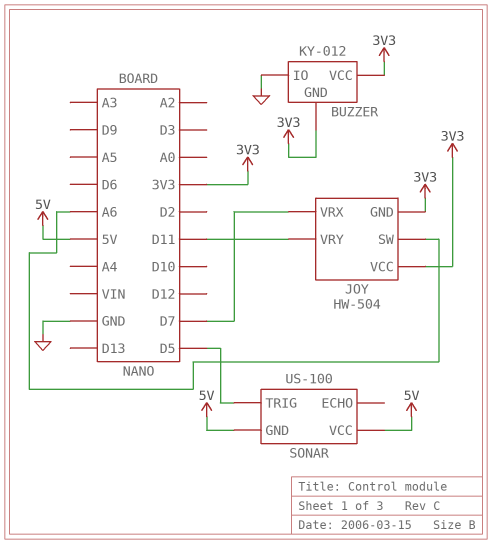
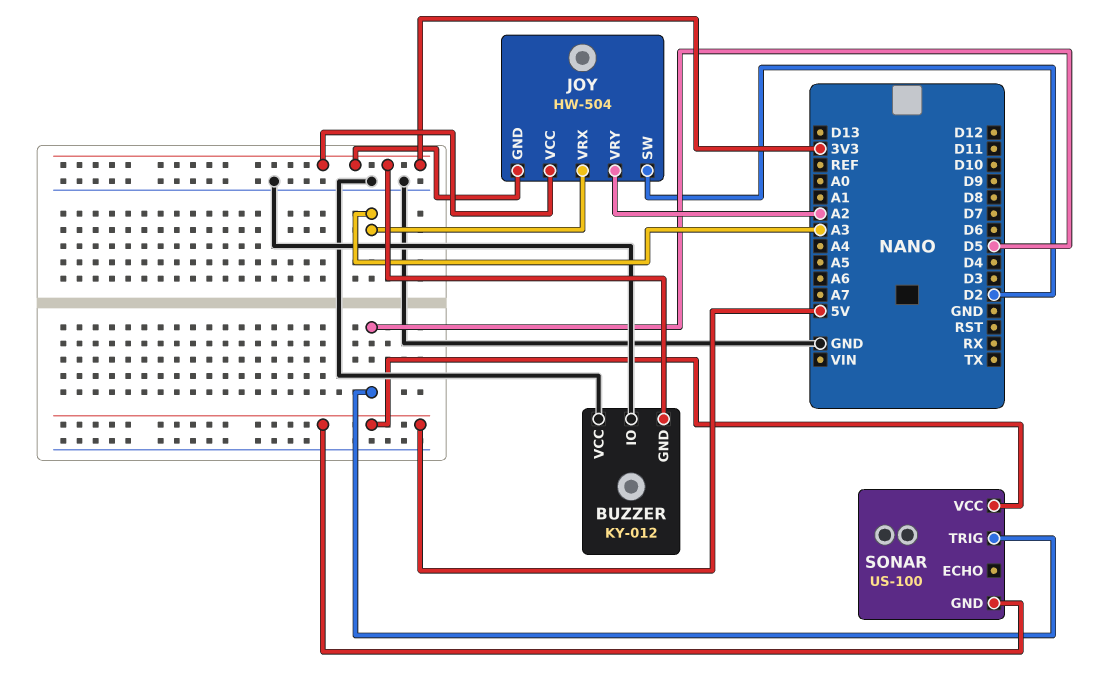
BUZZER pin VCC: 3V3 -> GND
JOY pin SW: A6 -> D2
JOY pin VRX: D7 -> A3
JOY pin VRY: D11 -> A2

